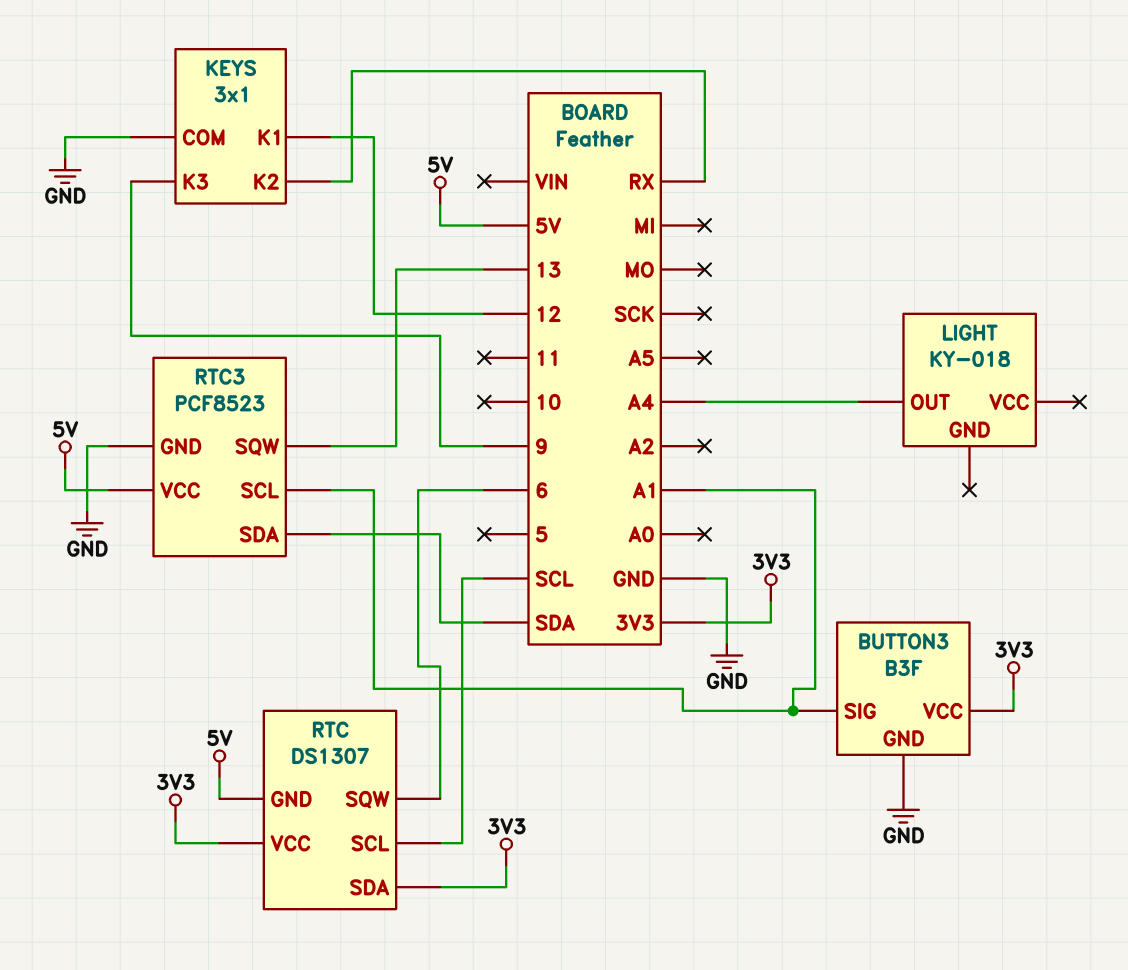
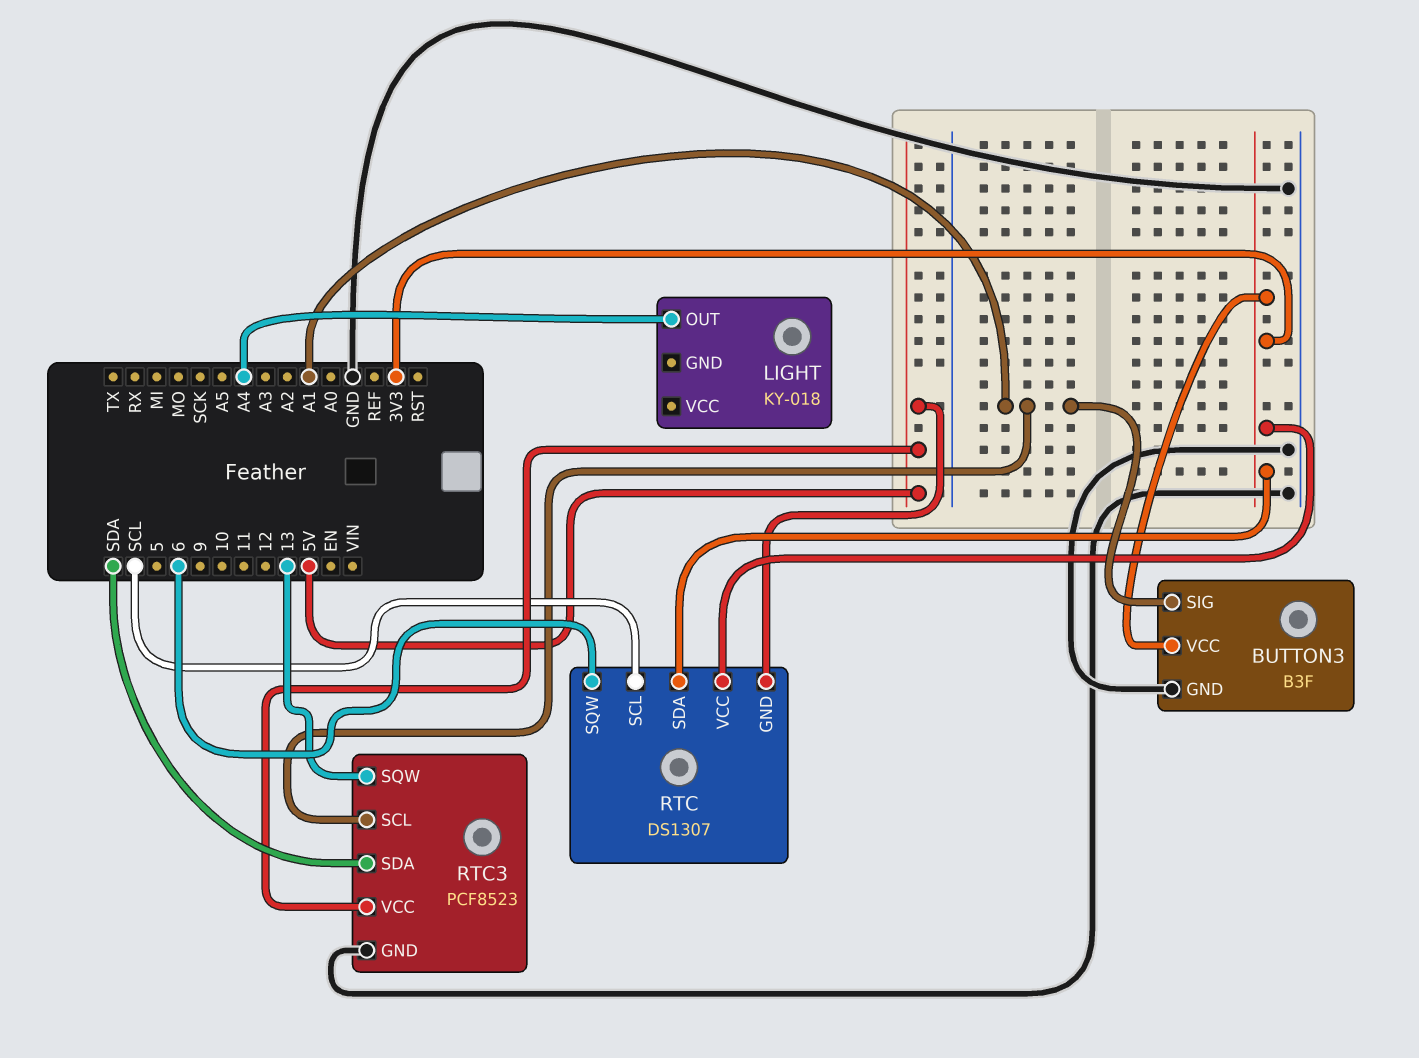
KEYS: 3x1 -> none
KEYS pin COM: GND -> none
KEYS pin K1: 12 -> none
KEYS pin K2: RX -> none
KEYS pin K3: 9 -> none

